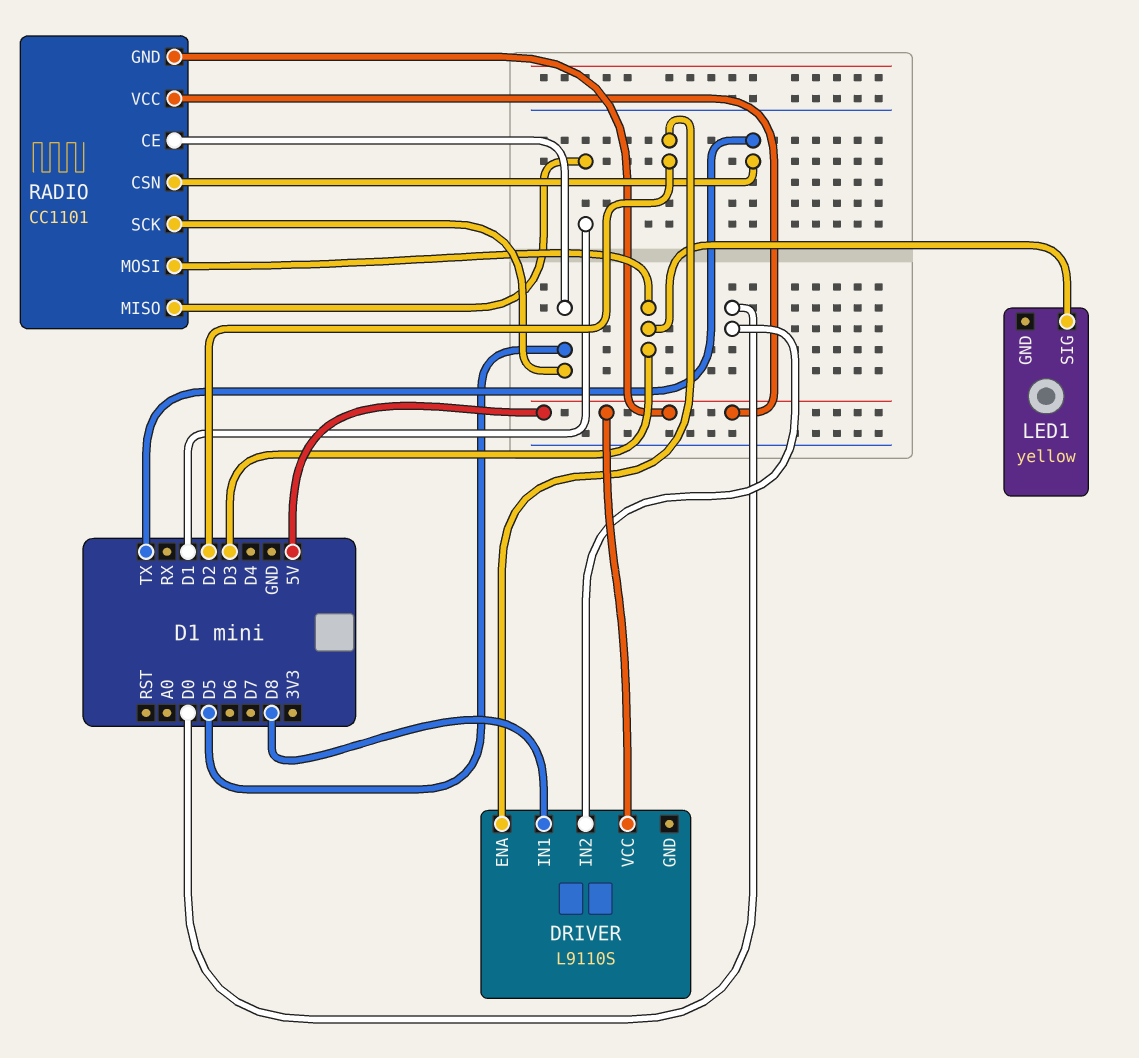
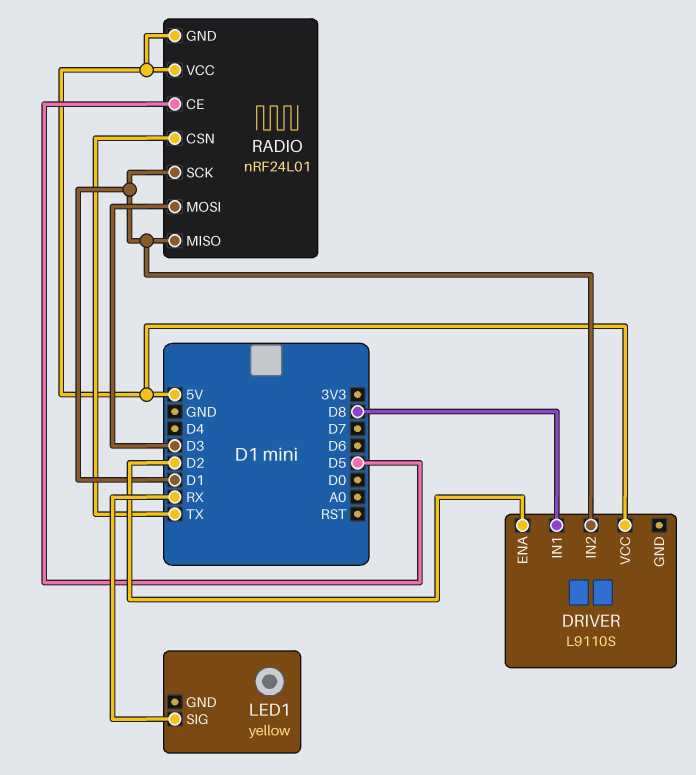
DRIVER pin IN2: D0 -> D1
LED1 pin SIG: D3 -> RX
RADIO: CC1101 -> nRF24L01
RADIO pin SCK: D5 -> D1

